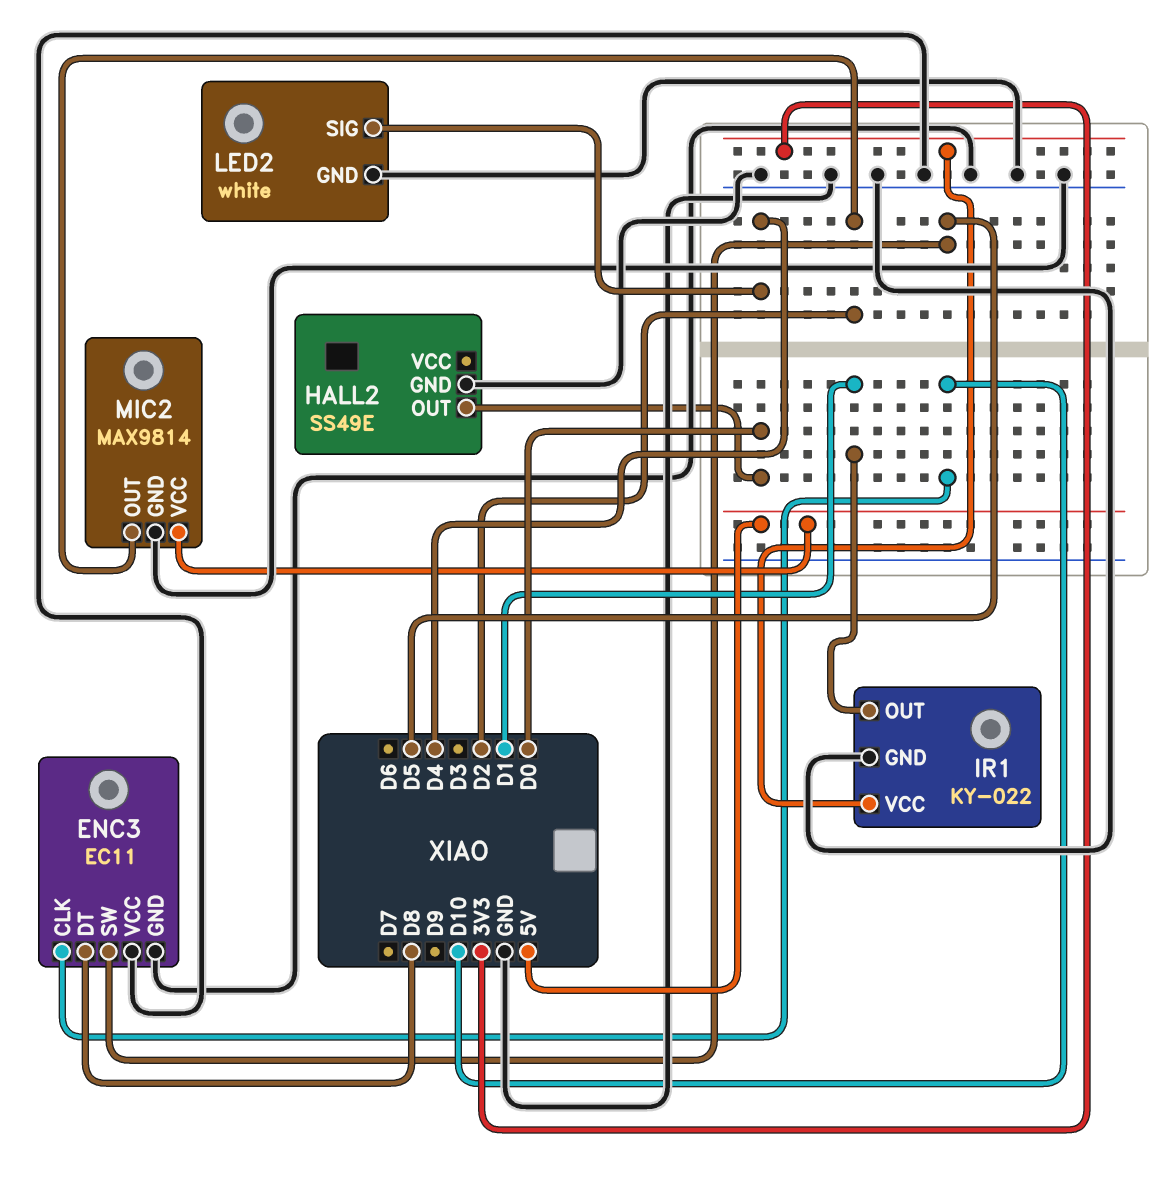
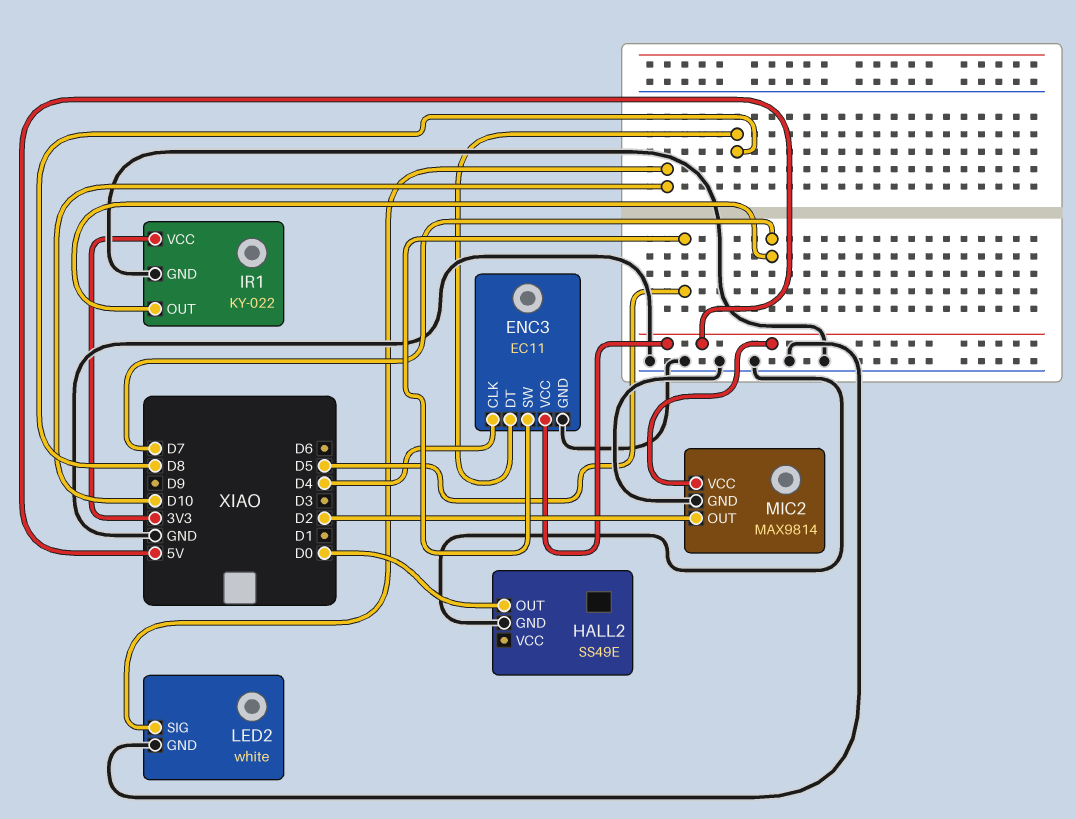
ENC3 pin CLK: D10 -> D4
ENC3 pin VCC: GND -> 5V
IR1 pin OUT: D1 -> D7
LED2 pin SIG: D4 -> D10

